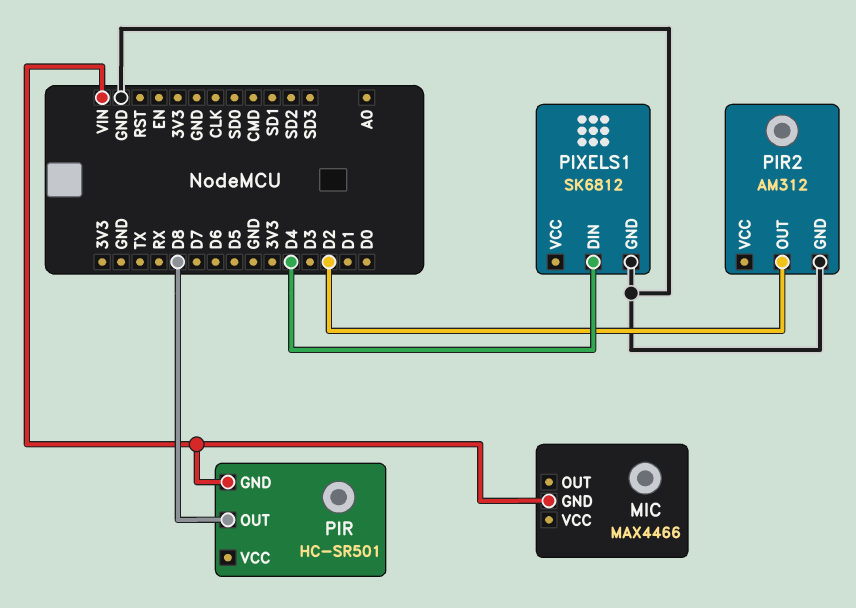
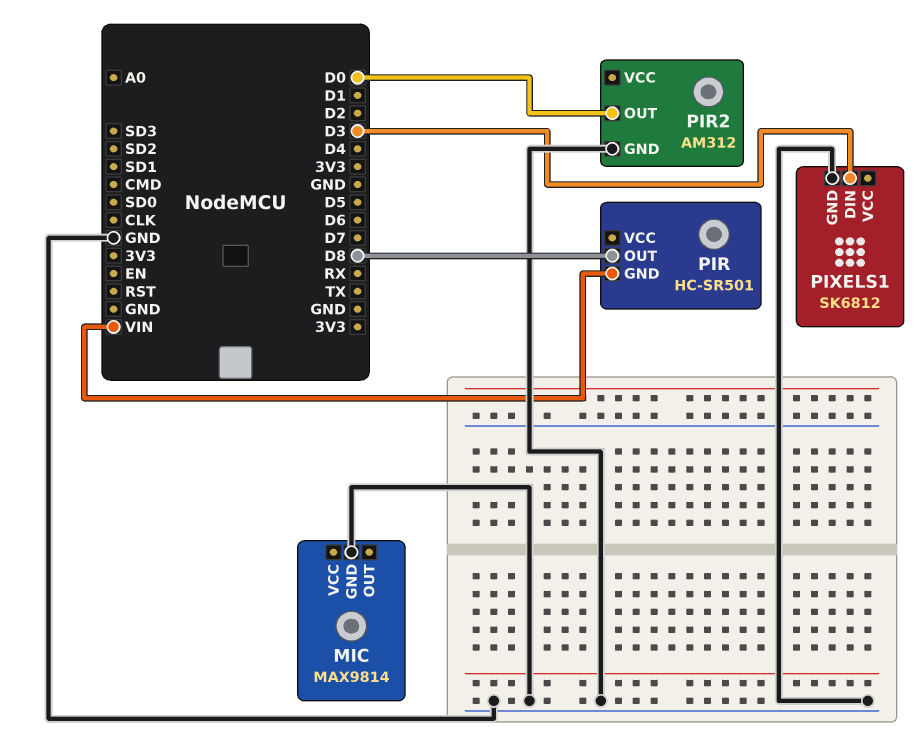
MIC: MAX4466 -> MAX9814
MIC pin GND: VIN -> GND
PIR2 pin OUT: D2 -> D0
PIXELS1 pin DIN: D4 -> D3

